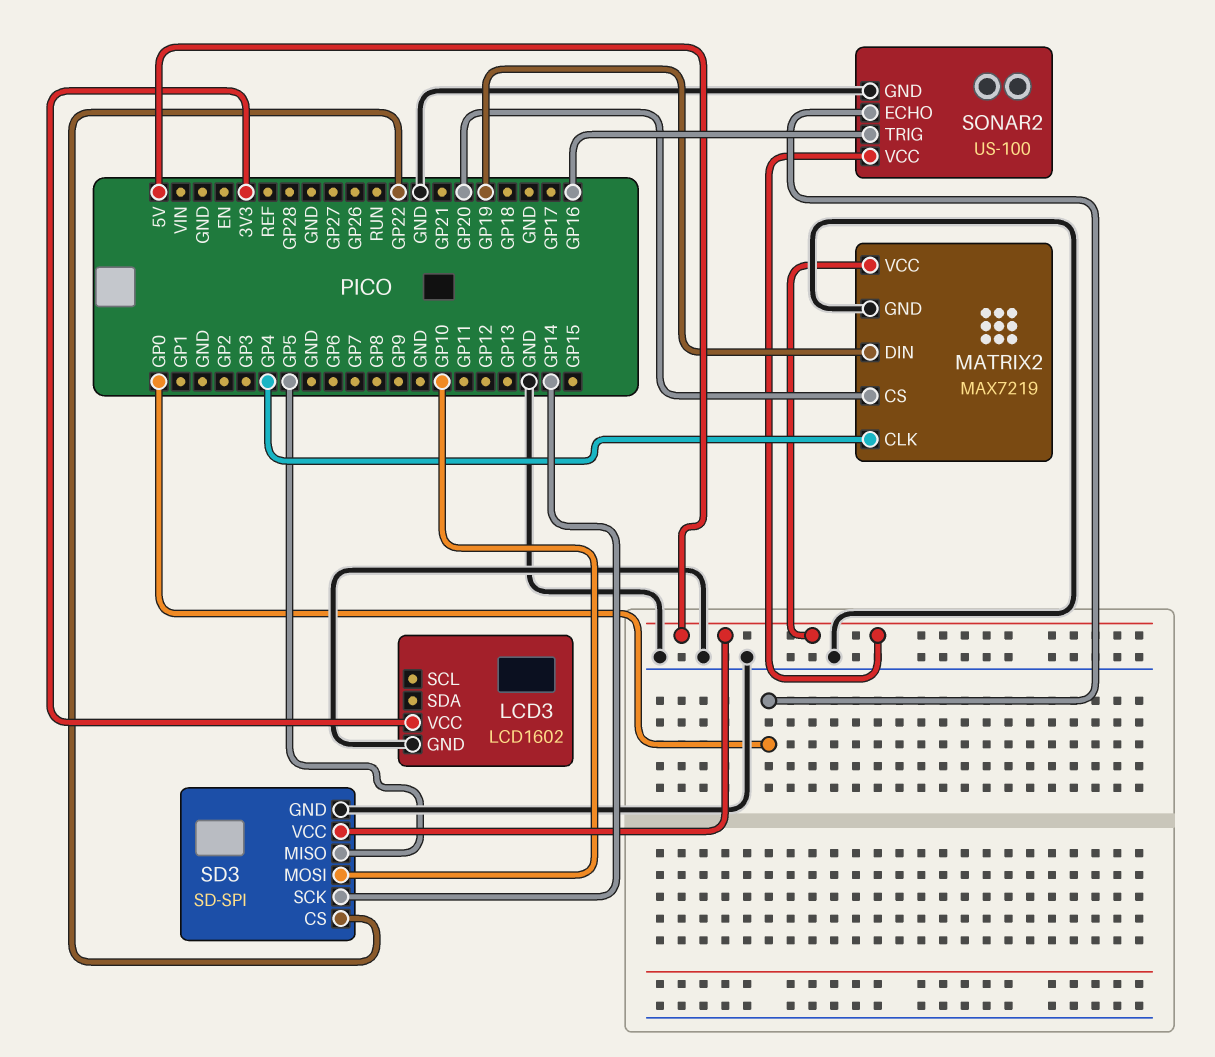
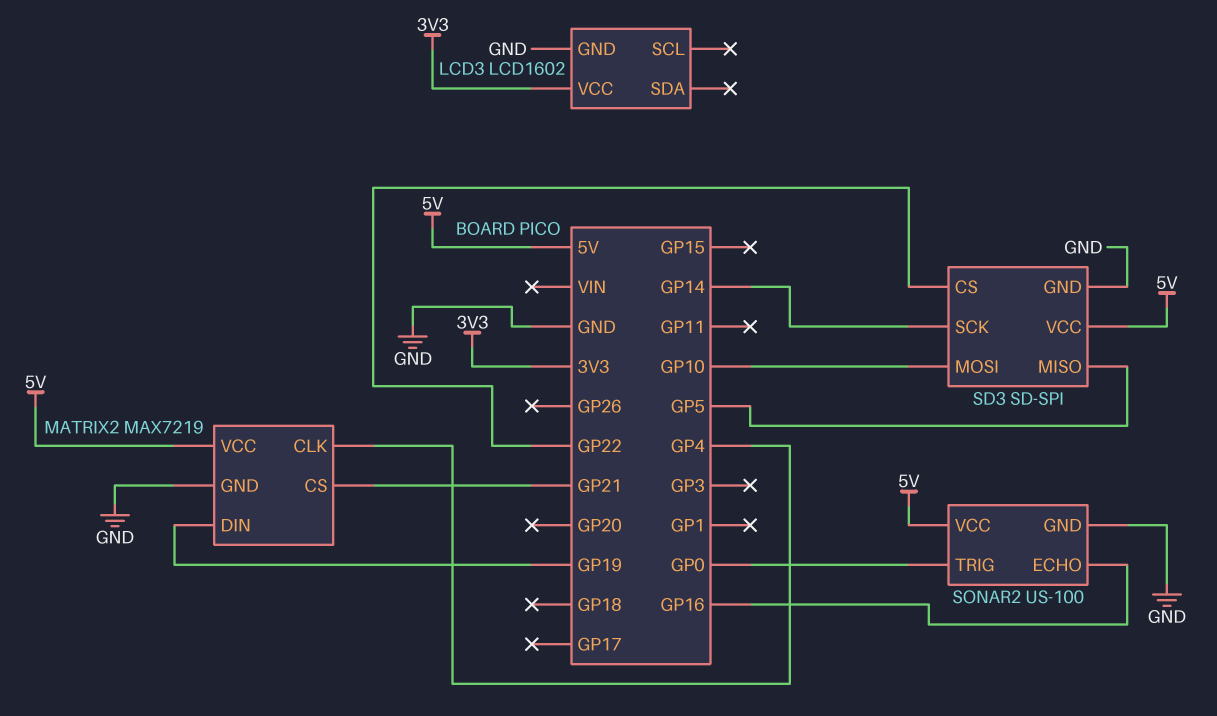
MATRIX2 pin CS: GP20 -> GP21
SONAR2 pin ECHO: GP0 -> GP16
SONAR2 pin TRIG: GP16 -> GP0

